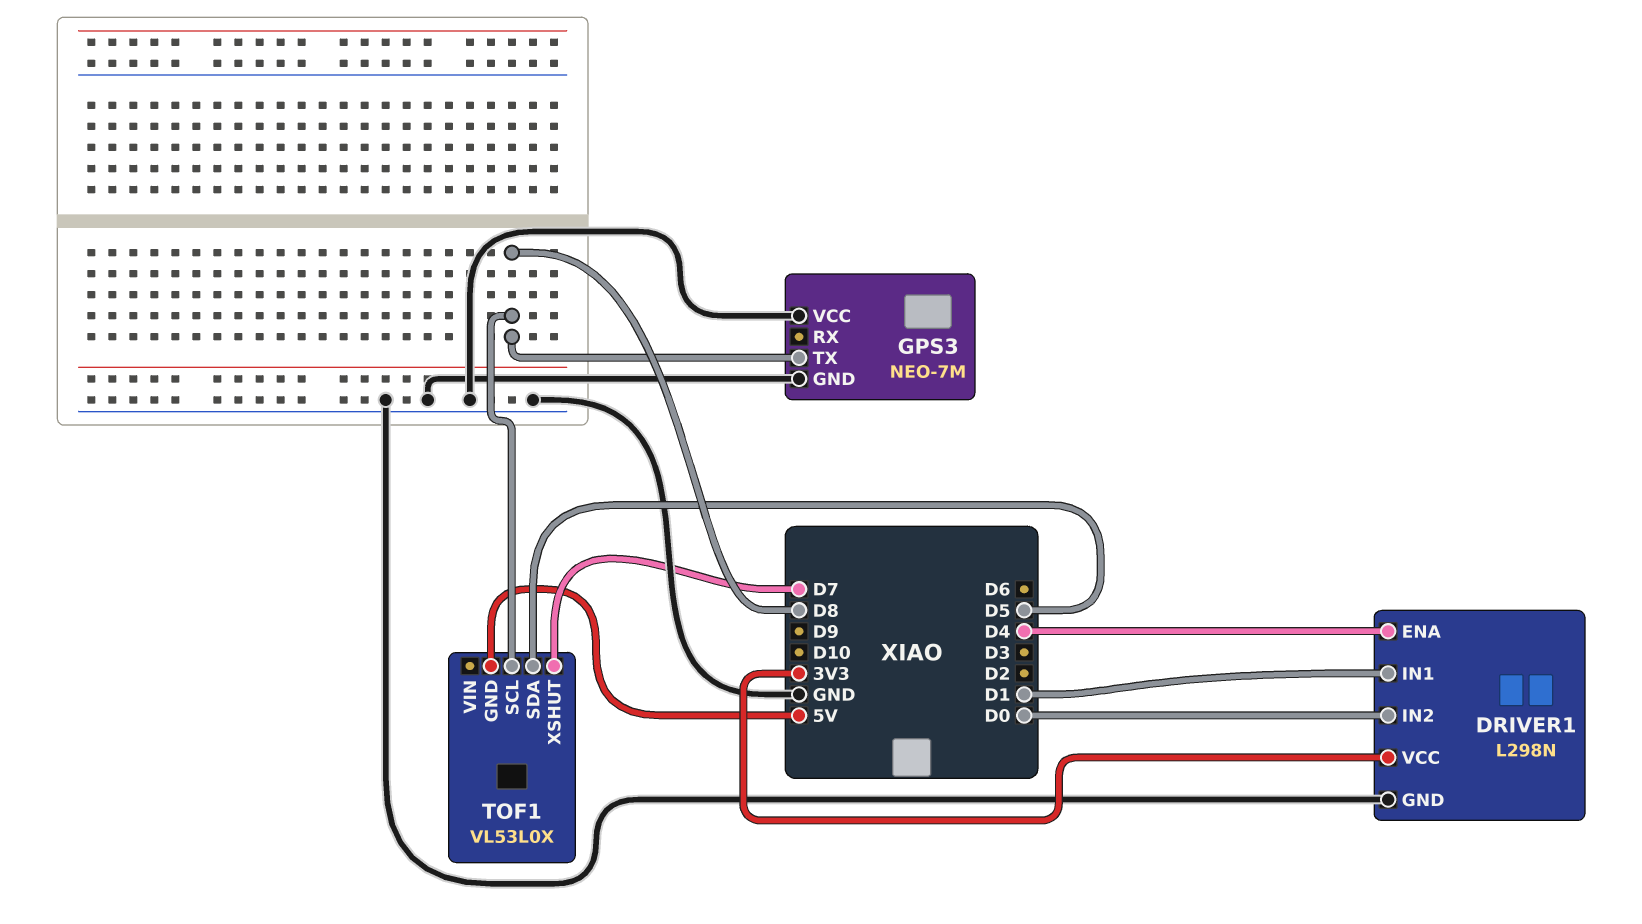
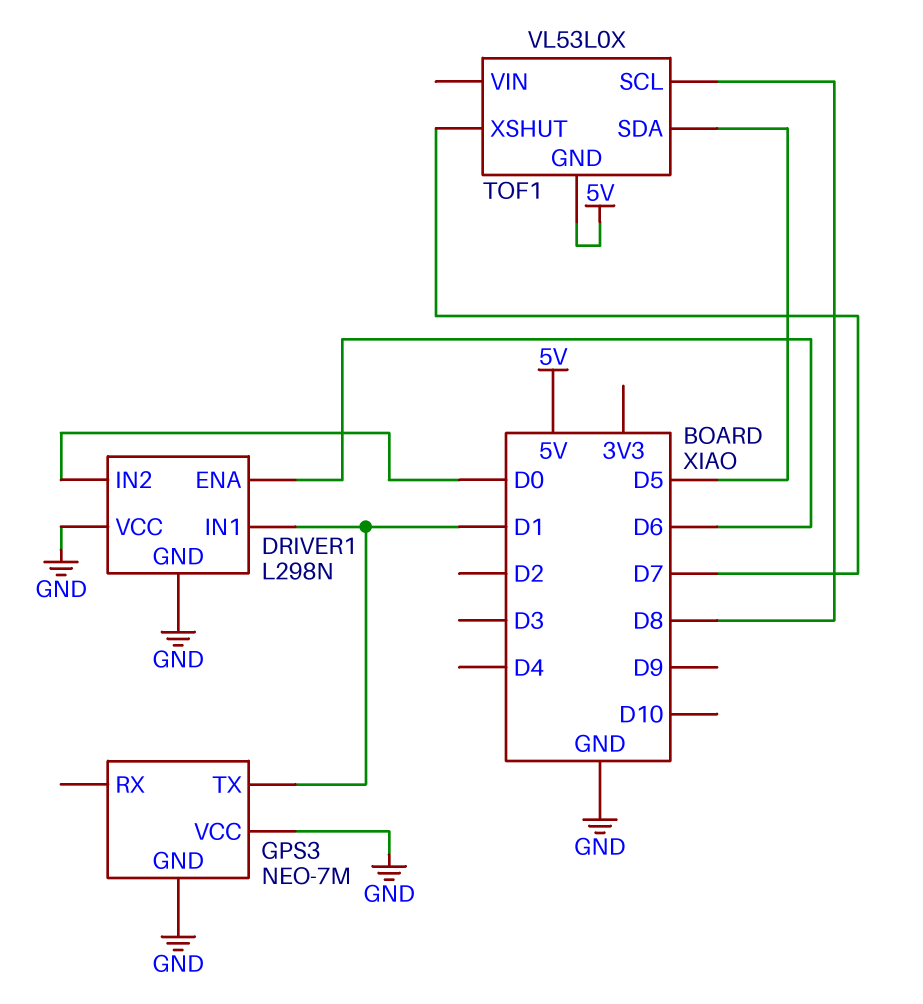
DRIVER1 pin ENA: D4 -> D6
DRIVER1 pin VCC: 3V3 -> GND
GPS3 pin TX: D8 -> D1

